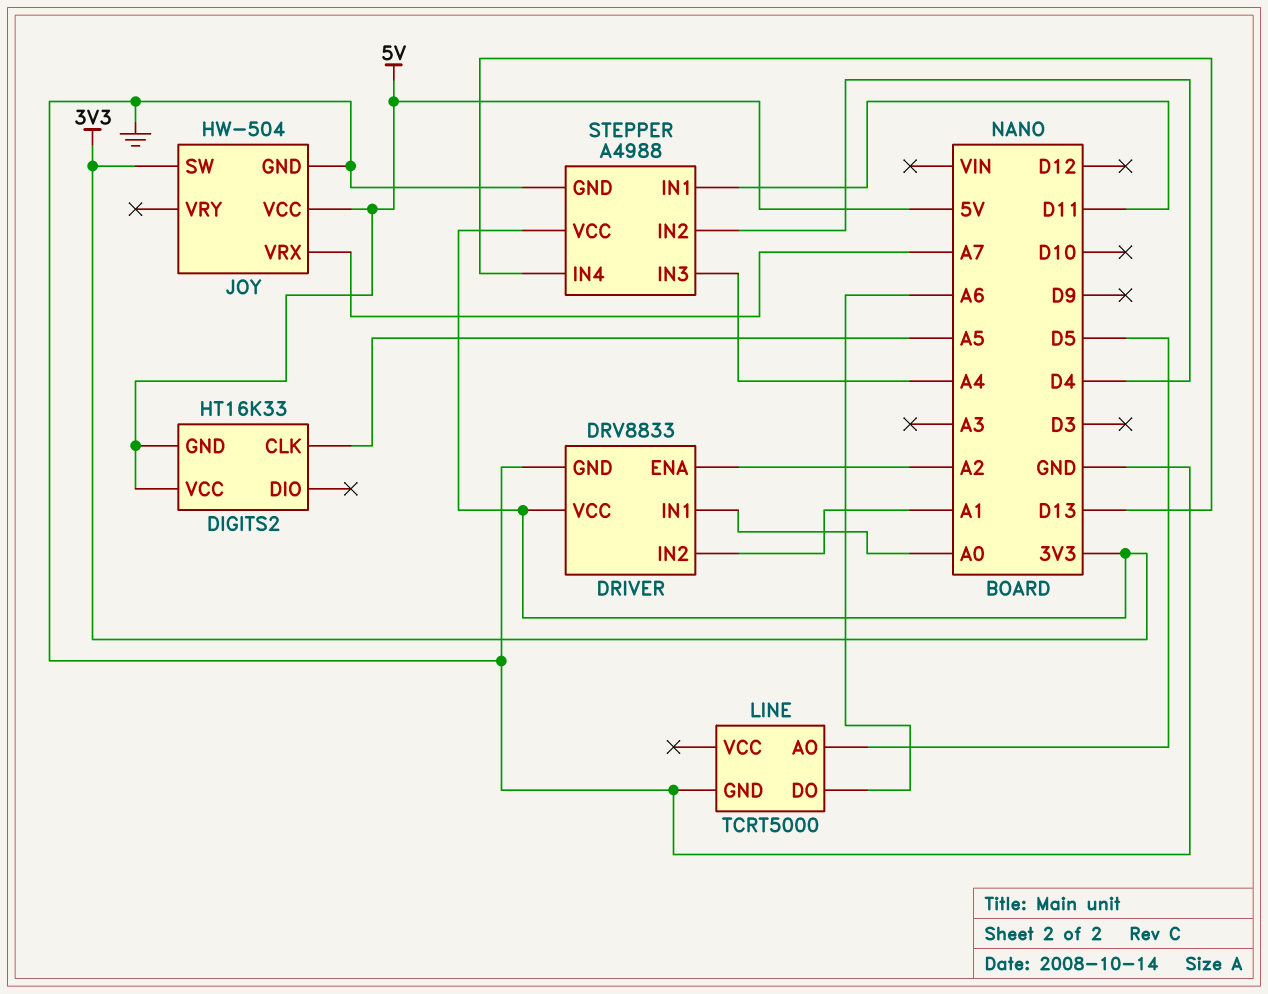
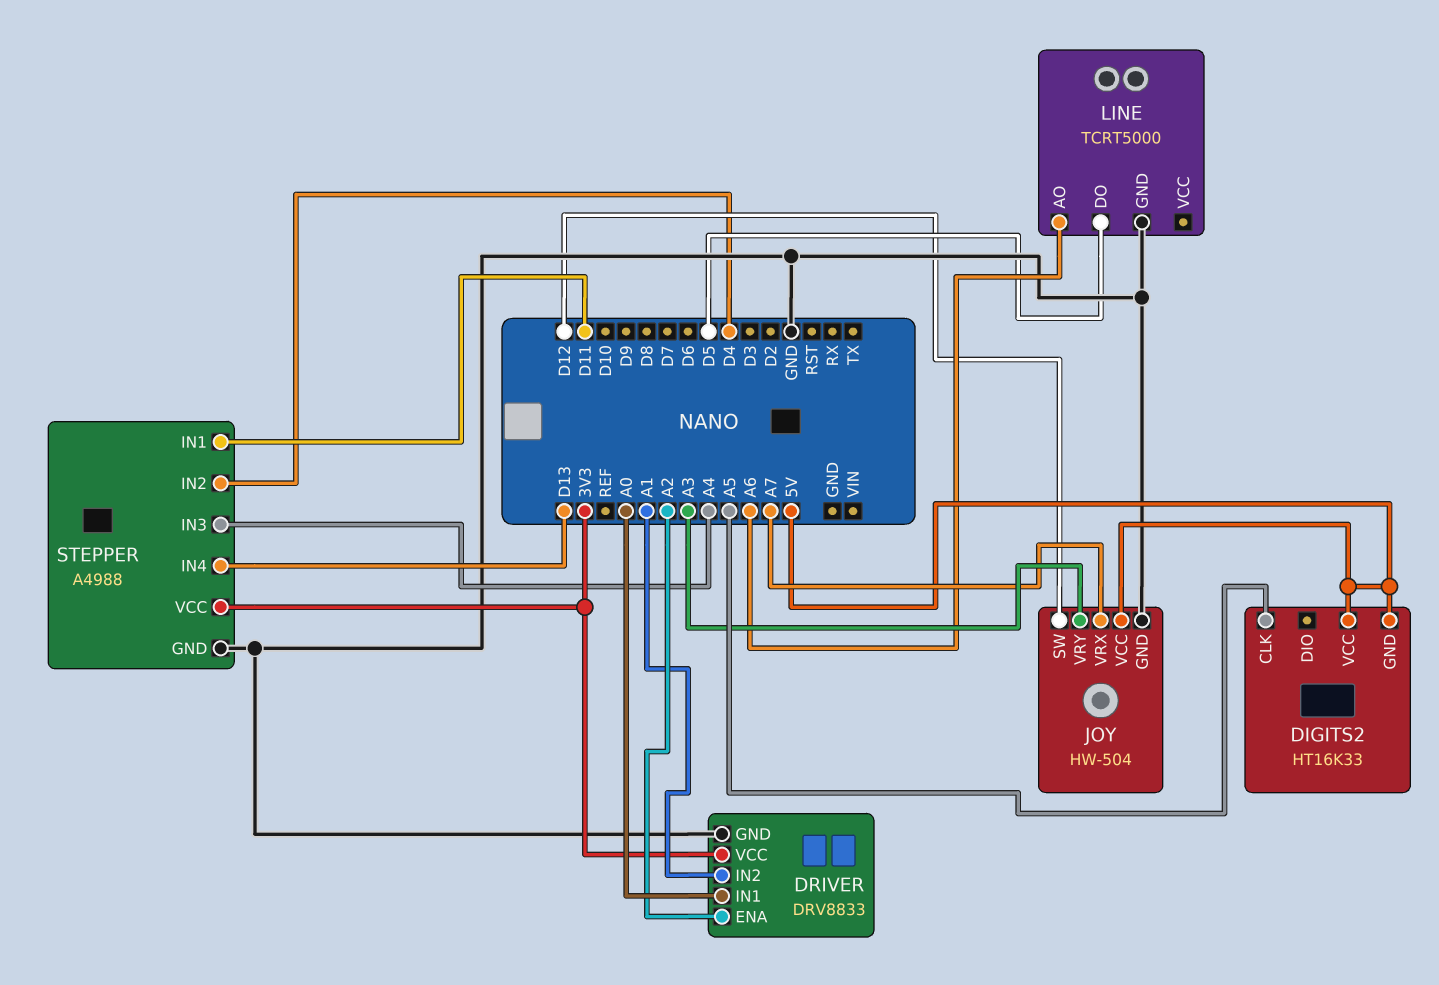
JOY pin SW: 3V3 -> D12
JOY pin VRY: none -> A3
LINE pin AO: D5 -> A6
LINE pin DO: A6 -> D5

